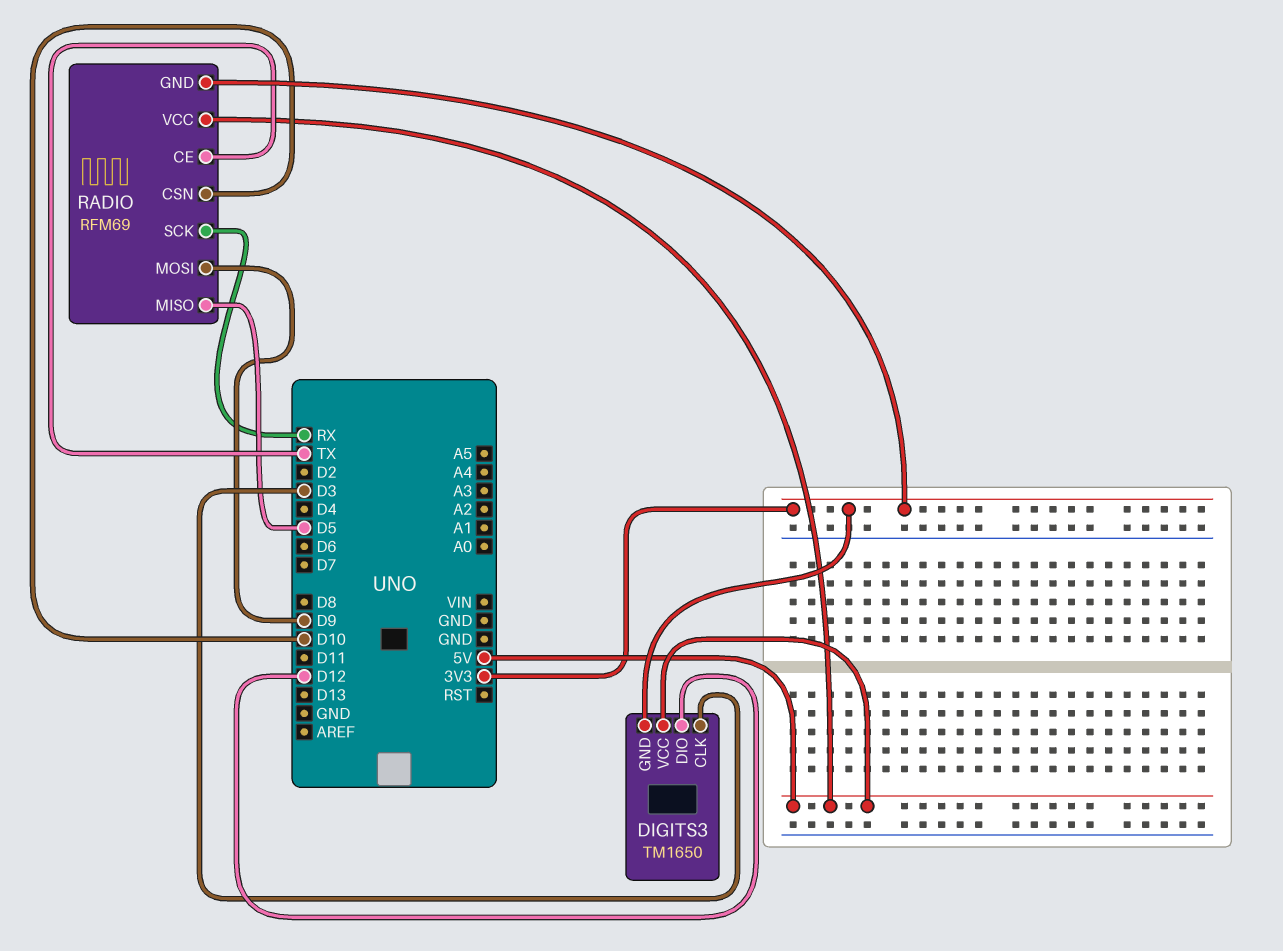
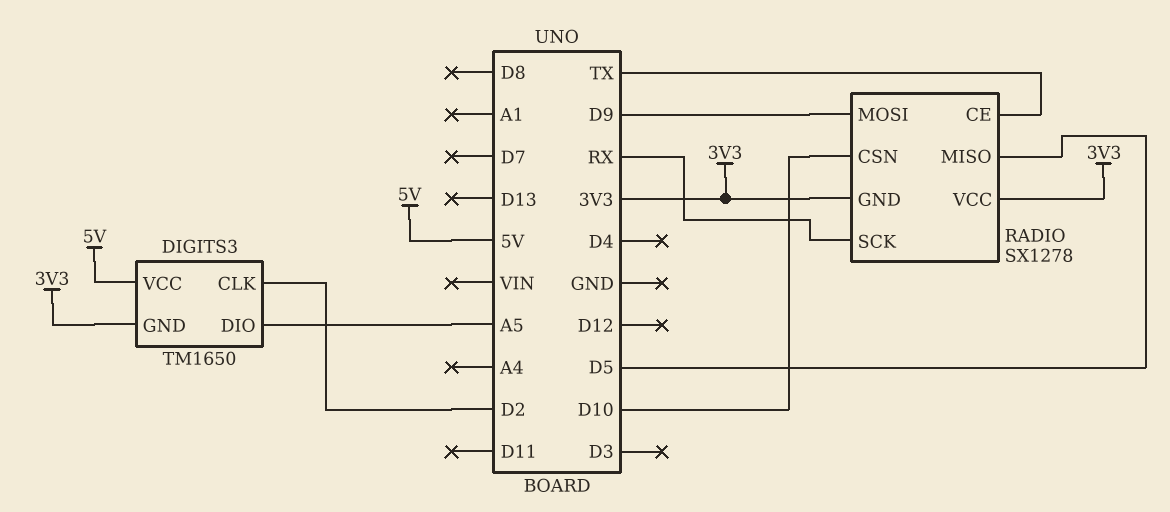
DIGITS3 pin CLK: D3 -> D2
DIGITS3 pin DIO: D12 -> A5
RADIO: RFM69 -> SX1278
RADIO pin VCC: 5V -> 3V3

